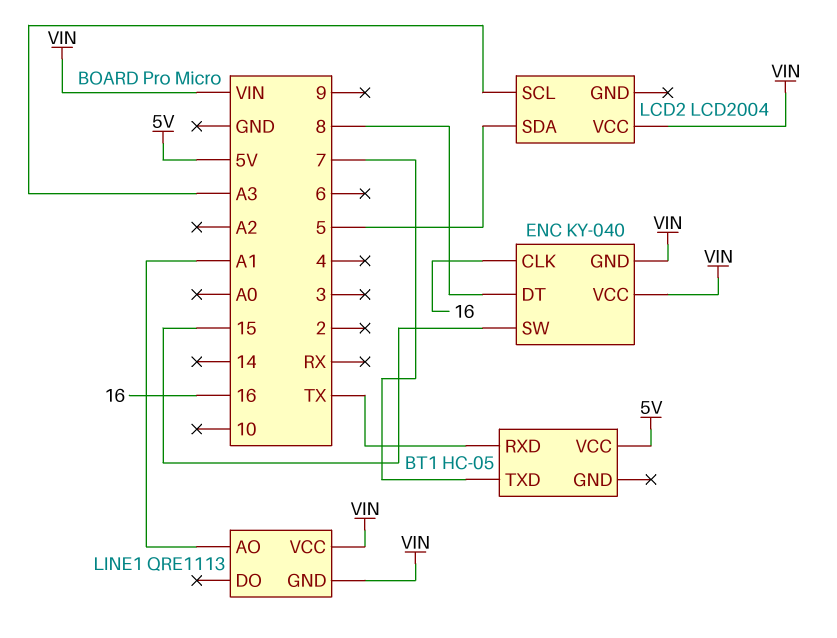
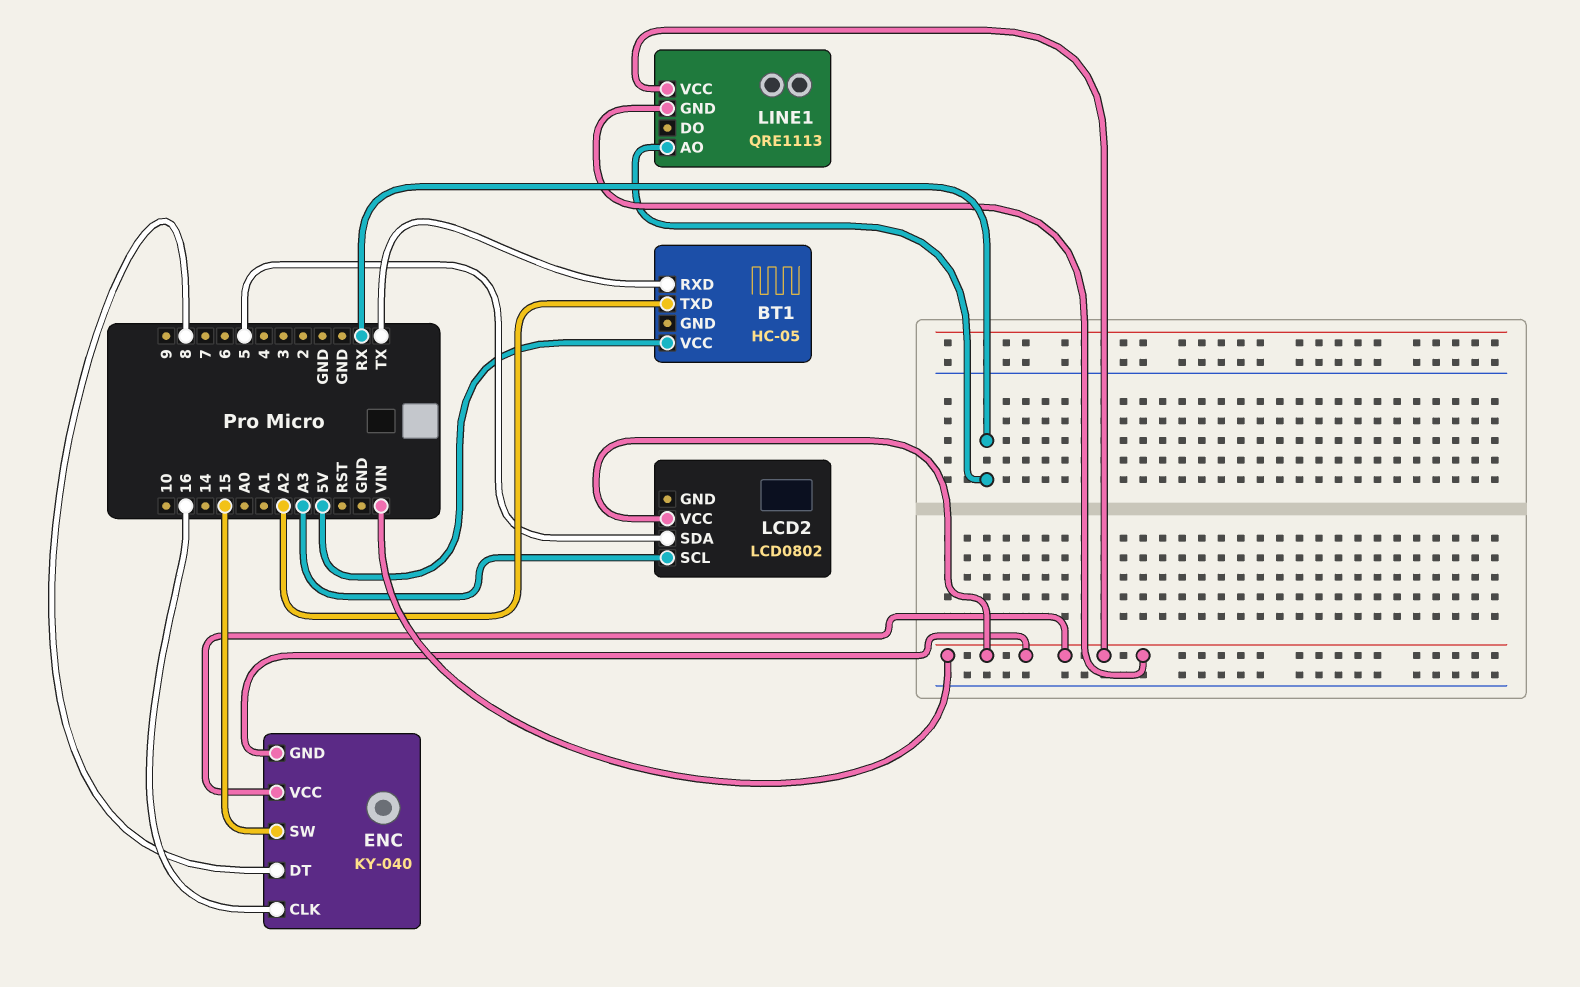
BT1 pin TXD: 7 -> A2
LCD2: LCD2004 -> LCD0802
LINE1 pin AO: A1 -> RX

